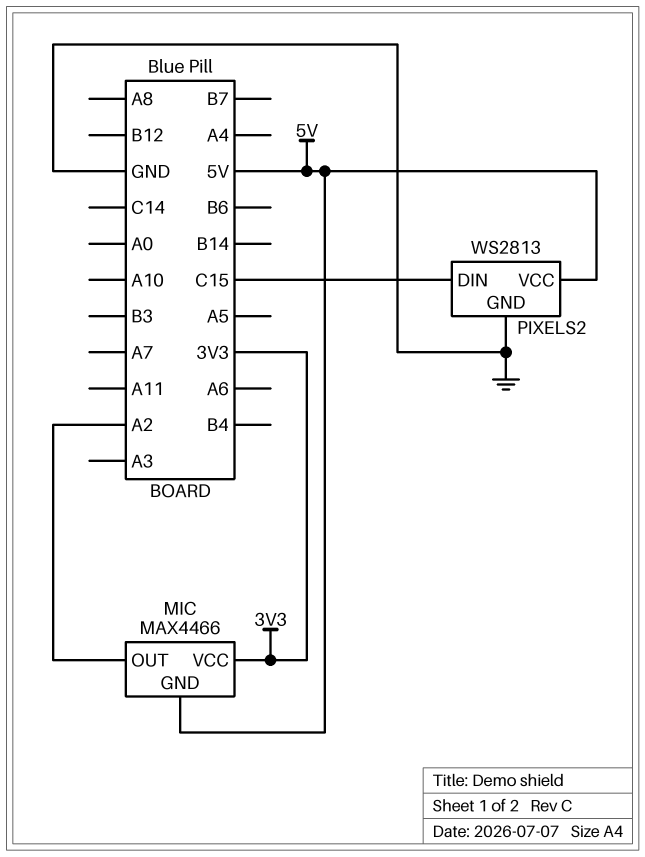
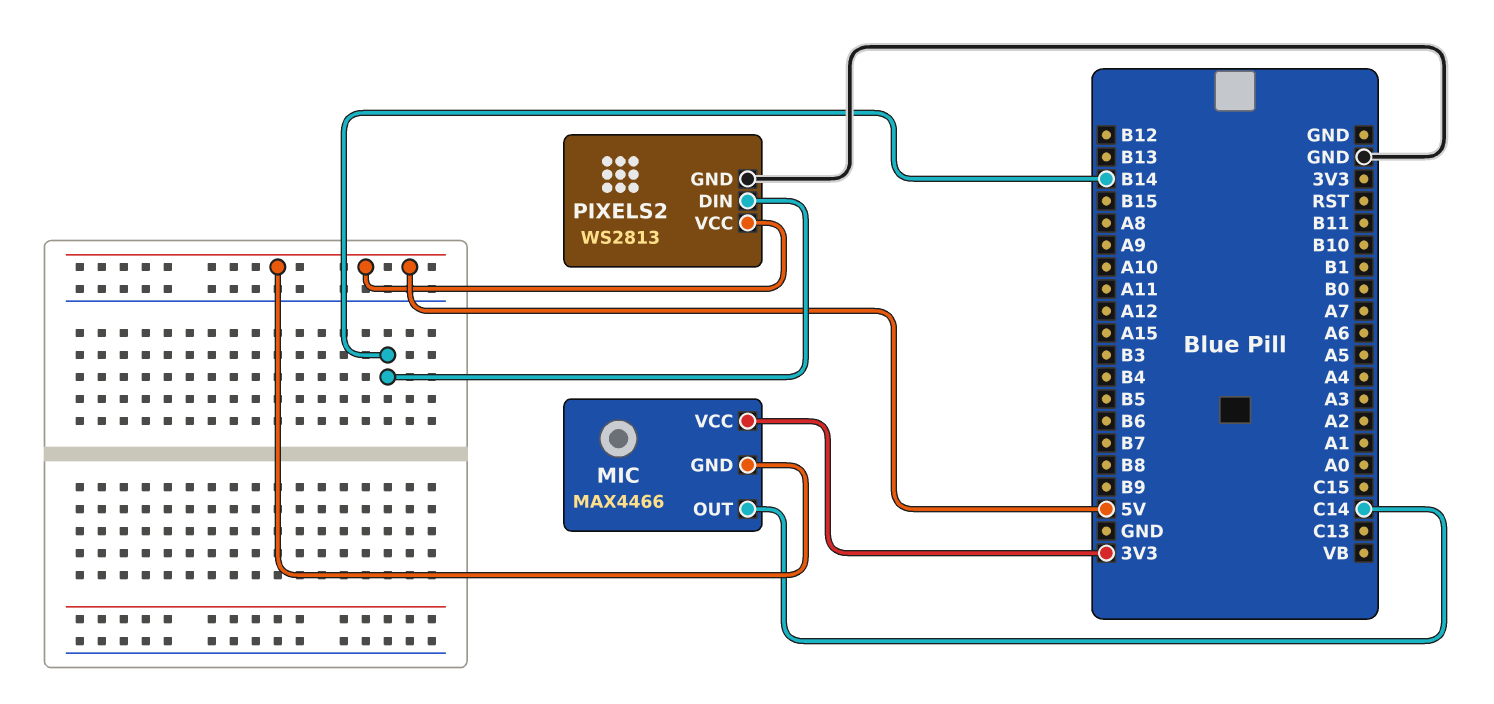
MIC pin OUT: A2 -> C14
PIXELS2 pin DIN: C15 -> B14

